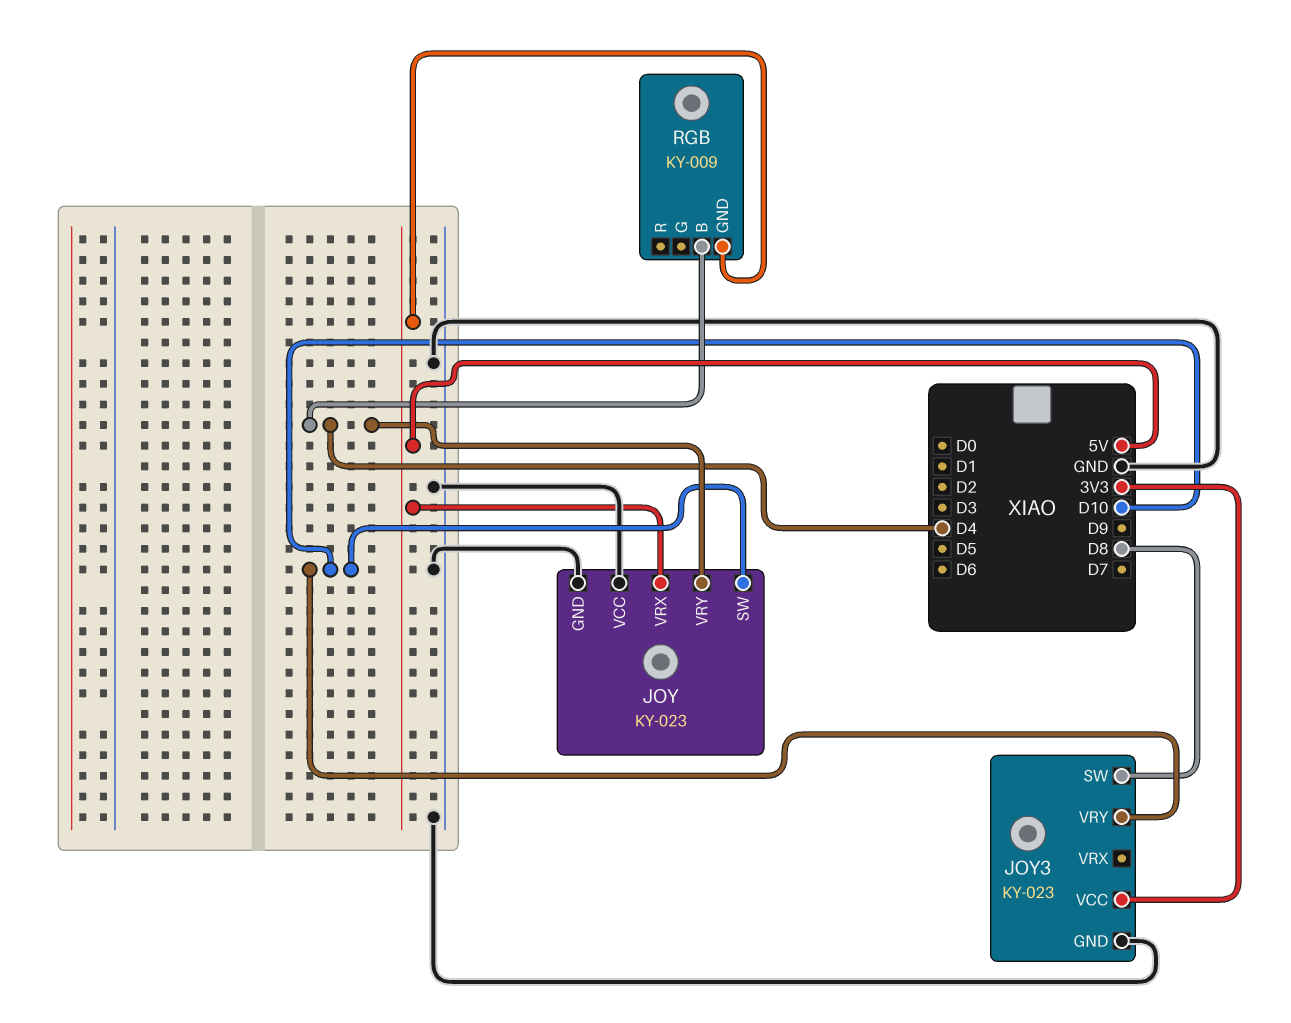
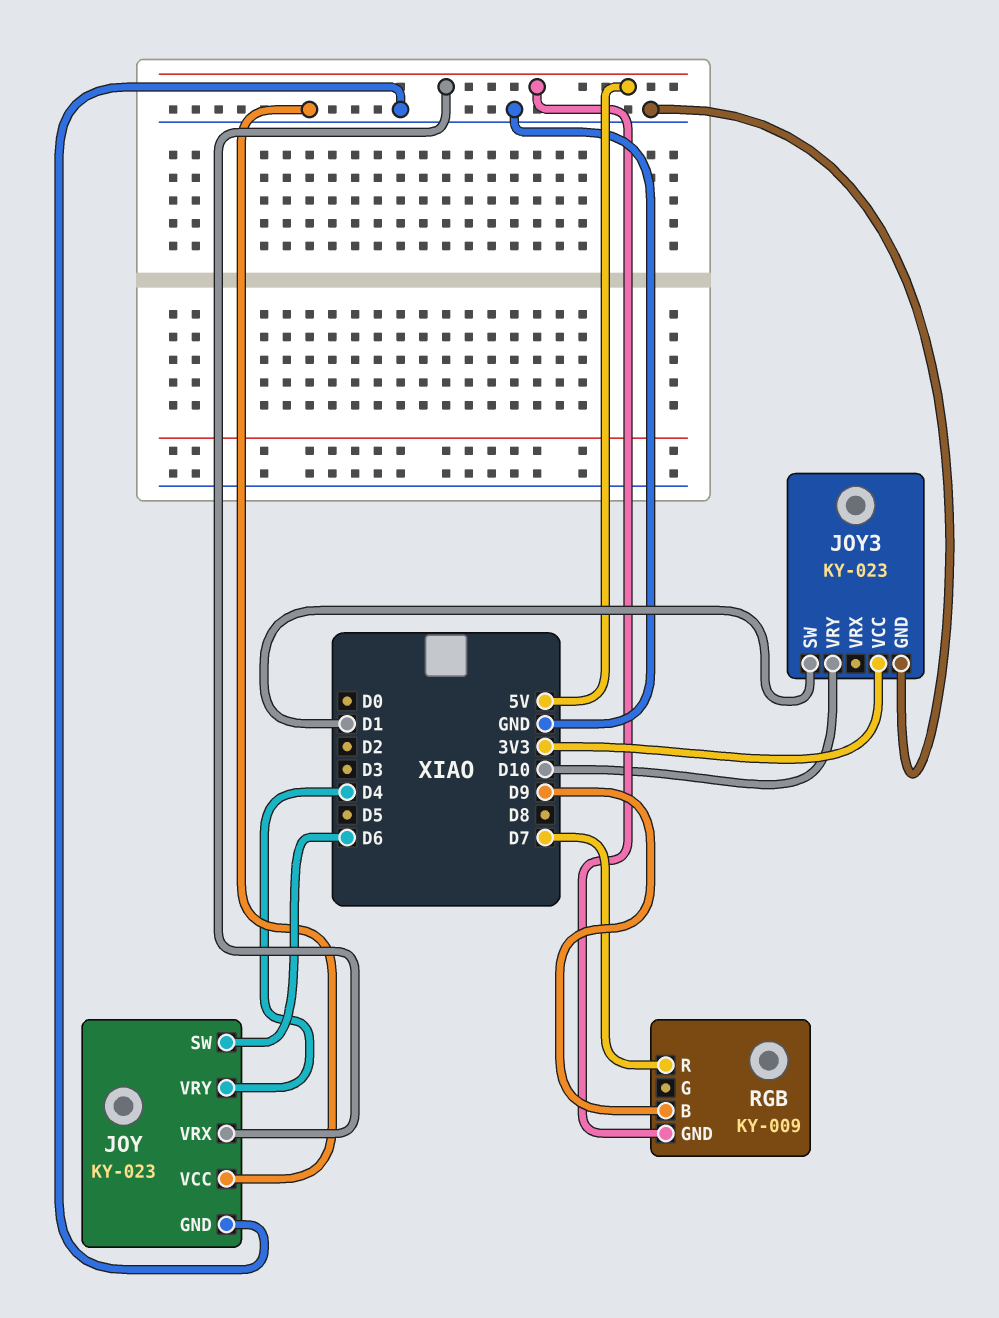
JOY pin SW: D10 -> D6
JOY3 pin SW: D8 -> D1
RGB pin B: D4 -> D9
RGB pin R: none -> D7

